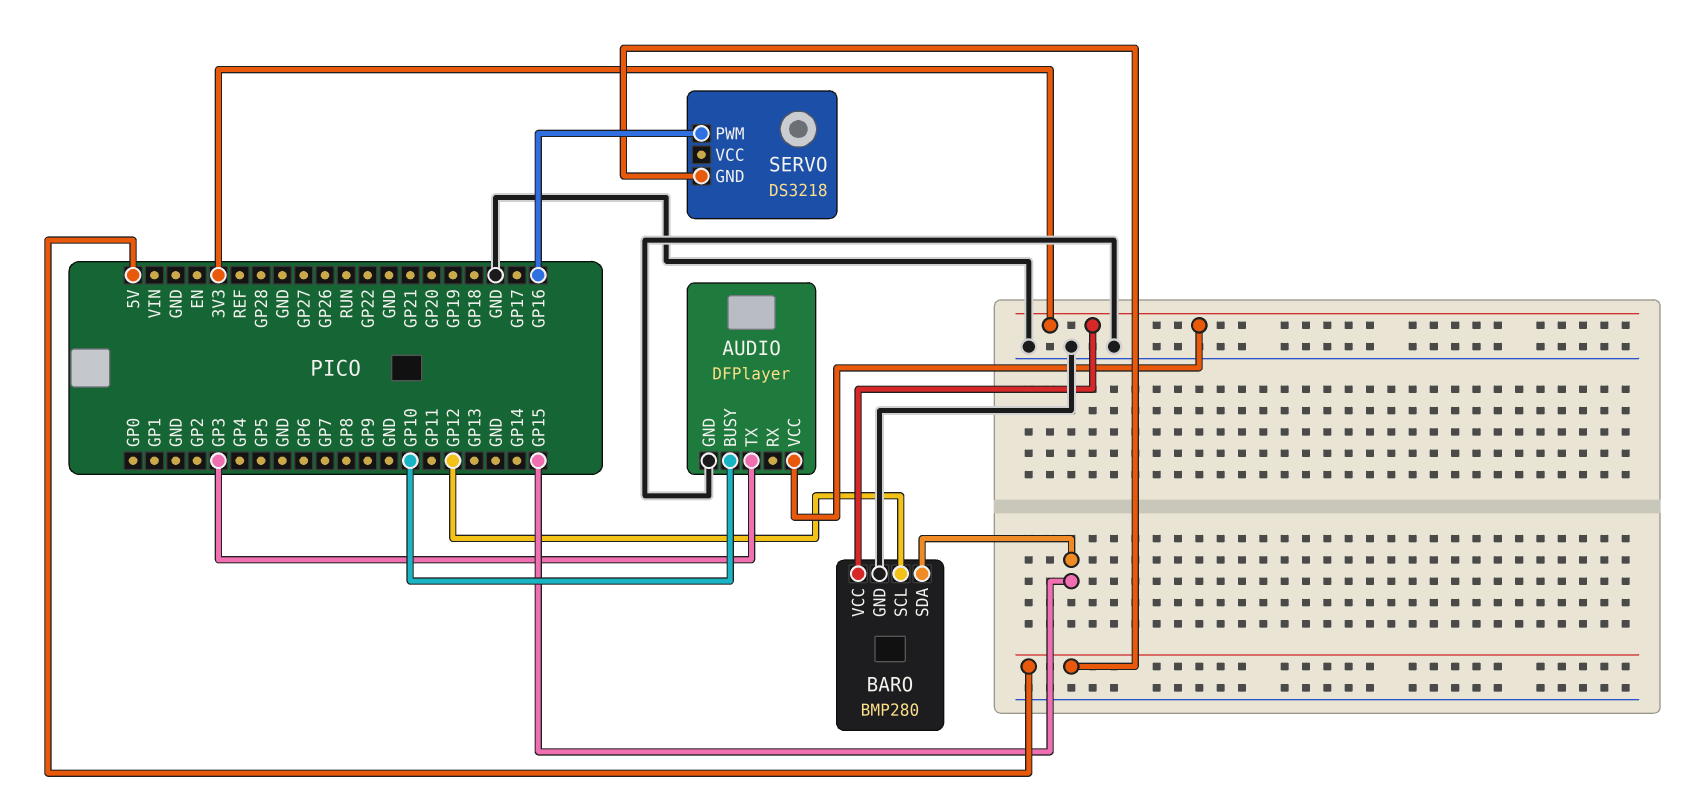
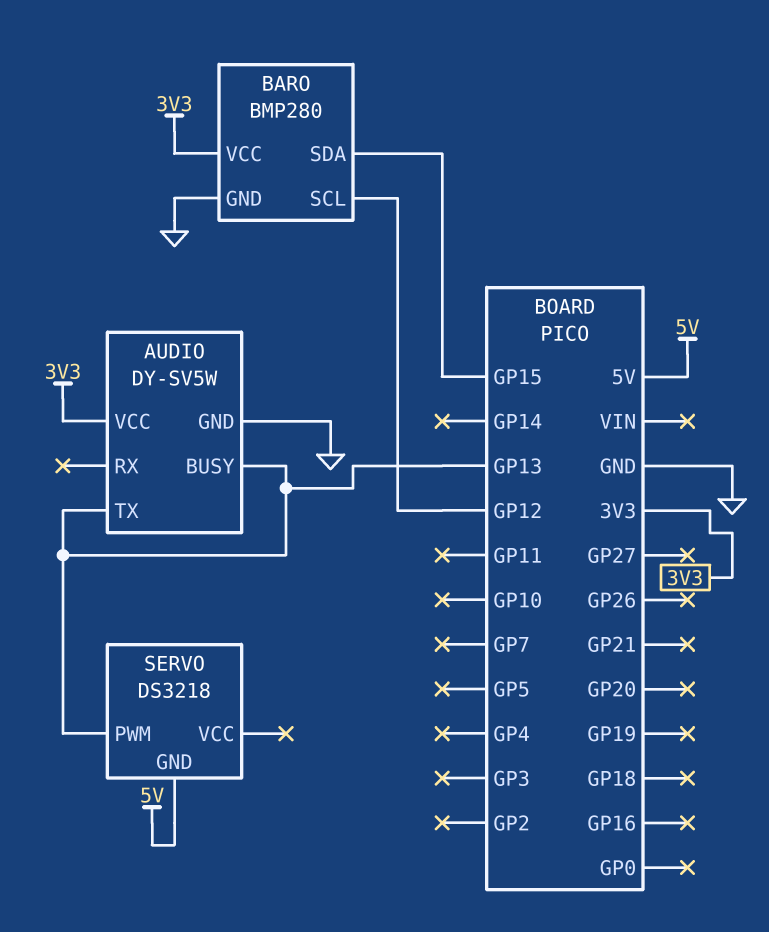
AUDIO: DFPlayer -> DY-SV5W
AUDIO pin BUSY: GP10 -> GP13
AUDIO pin TX: GP3 -> GP13
SERVO pin PWM: GP16 -> GP13

